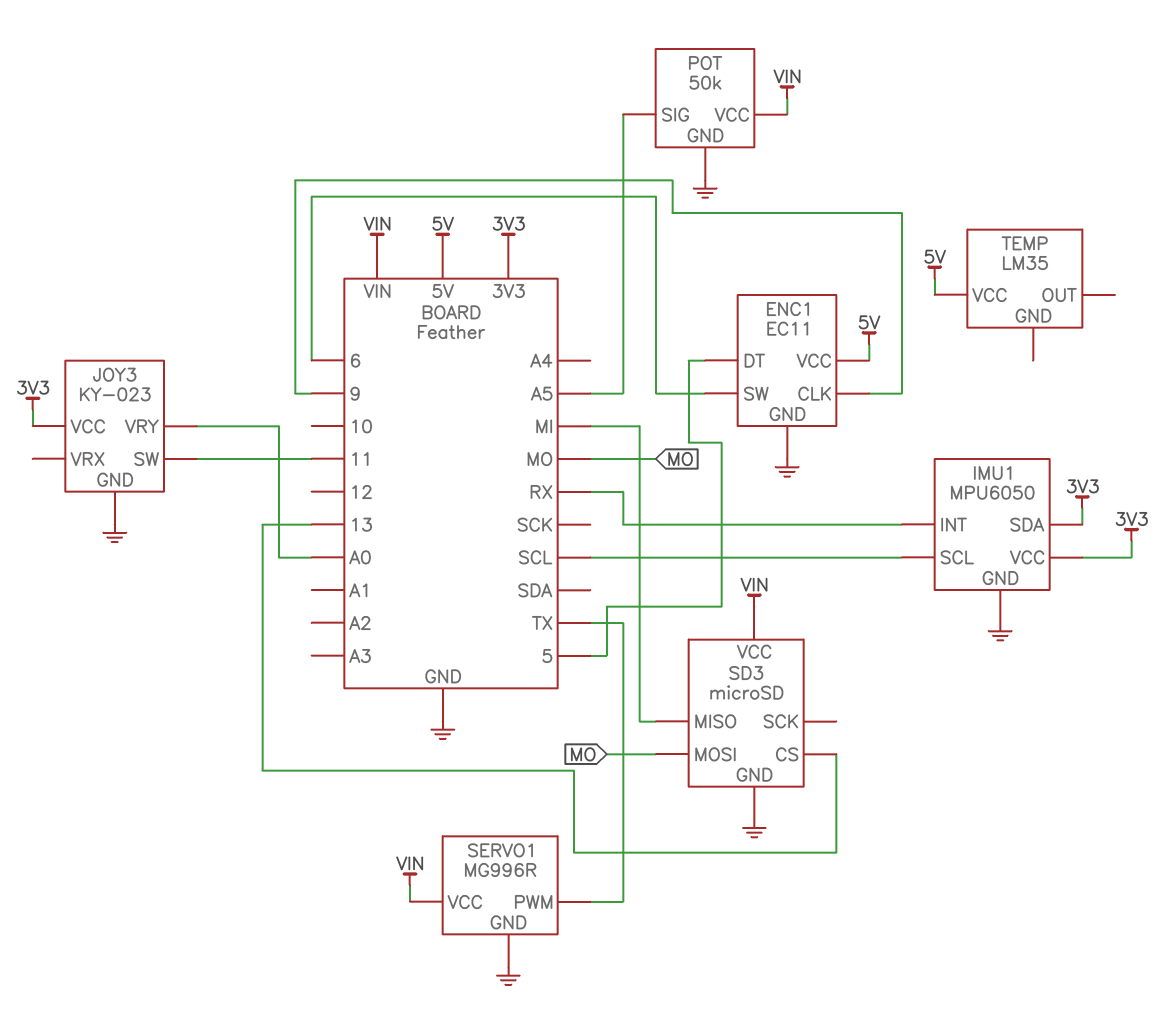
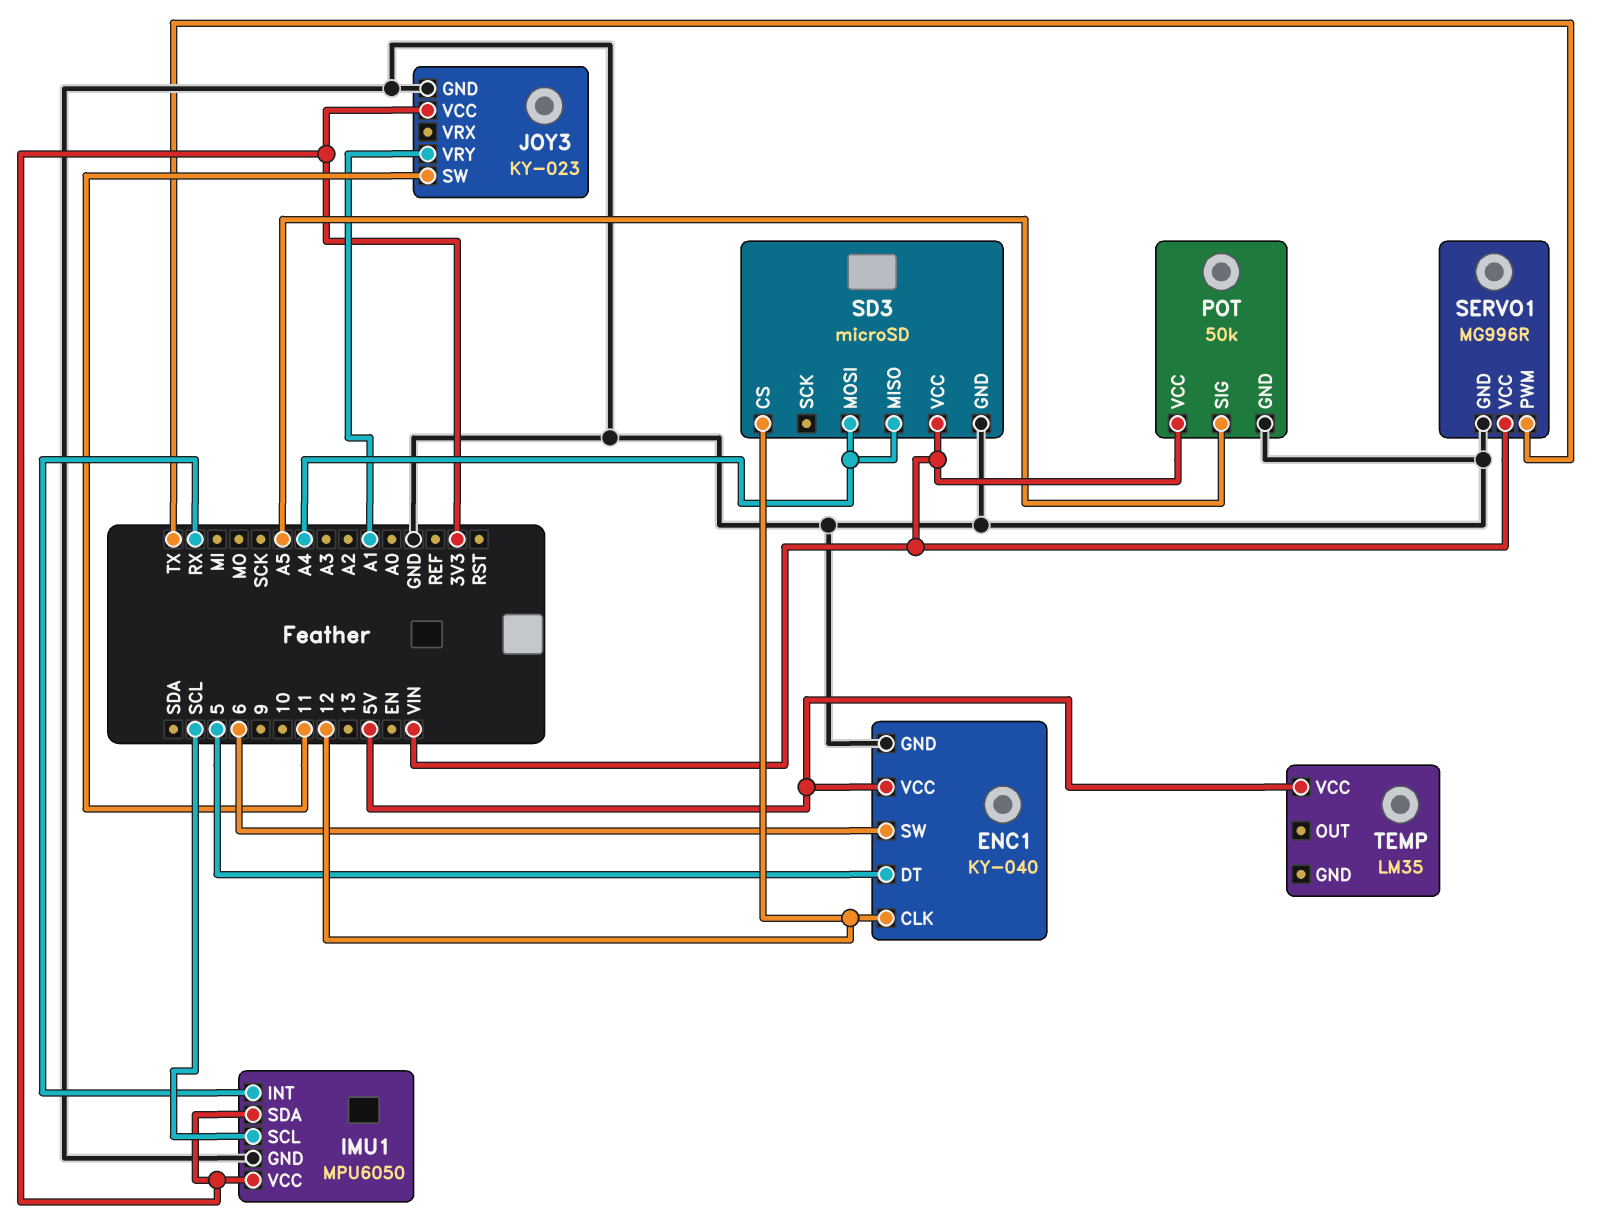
ENC1: EC11 -> KY-040
ENC1 pin CLK: 9 -> 12
JOY3 pin VRY: A0 -> A1
SD3 pin CS: 13 -> 12
SD3 pin MISO: MI -> A4
SD3 pin MOSI: MO -> A4

